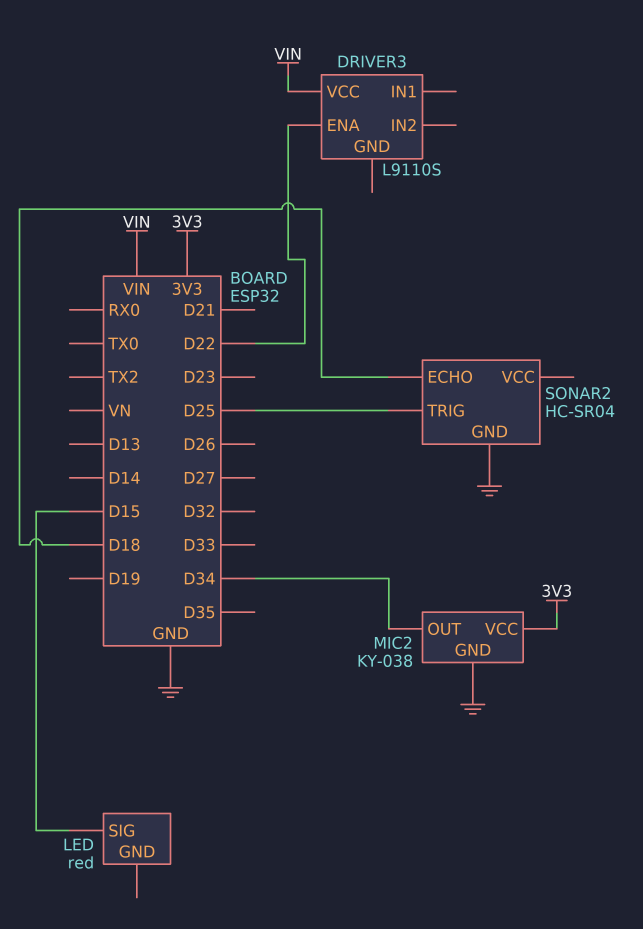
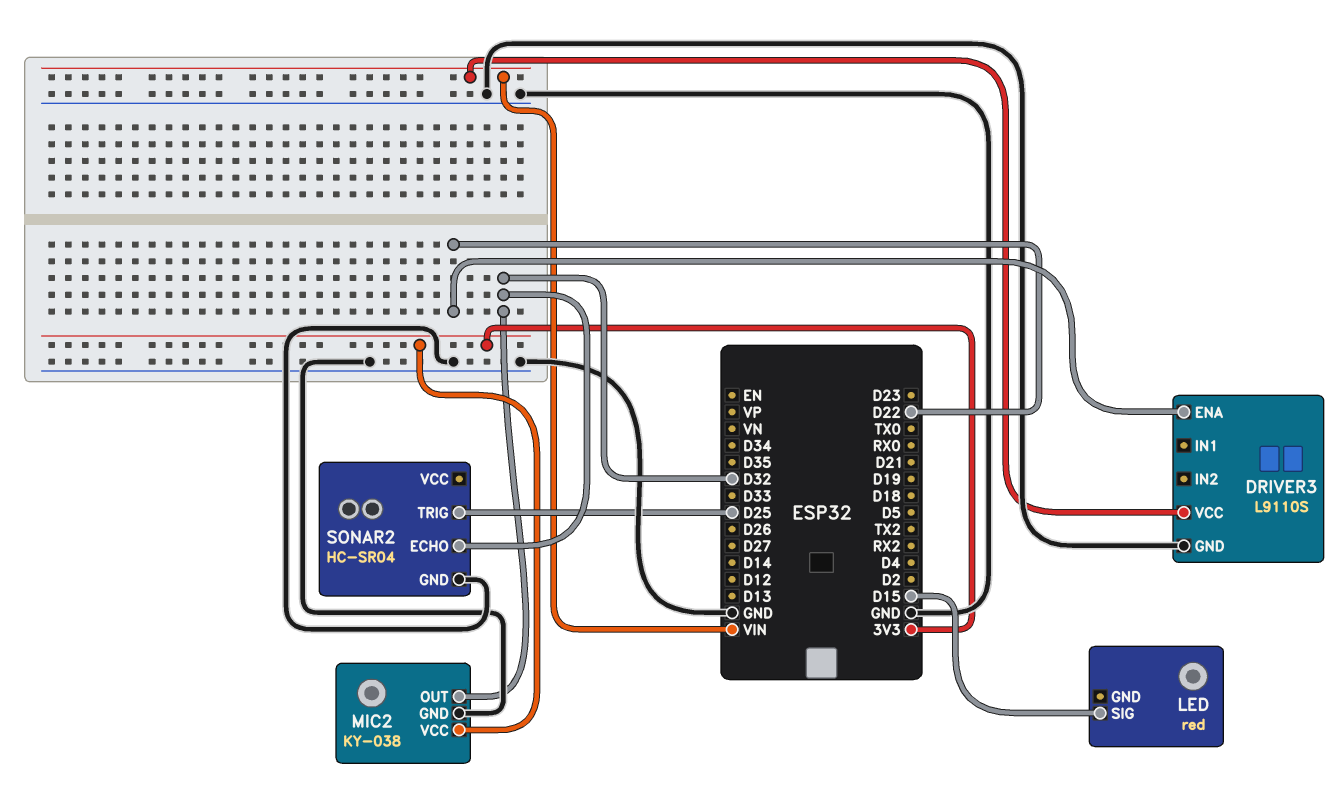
DRIVER3 pin GND: none -> GND
MIC2 pin OUT: D34 -> D32
SONAR2 pin ECHO: D18 -> D32

